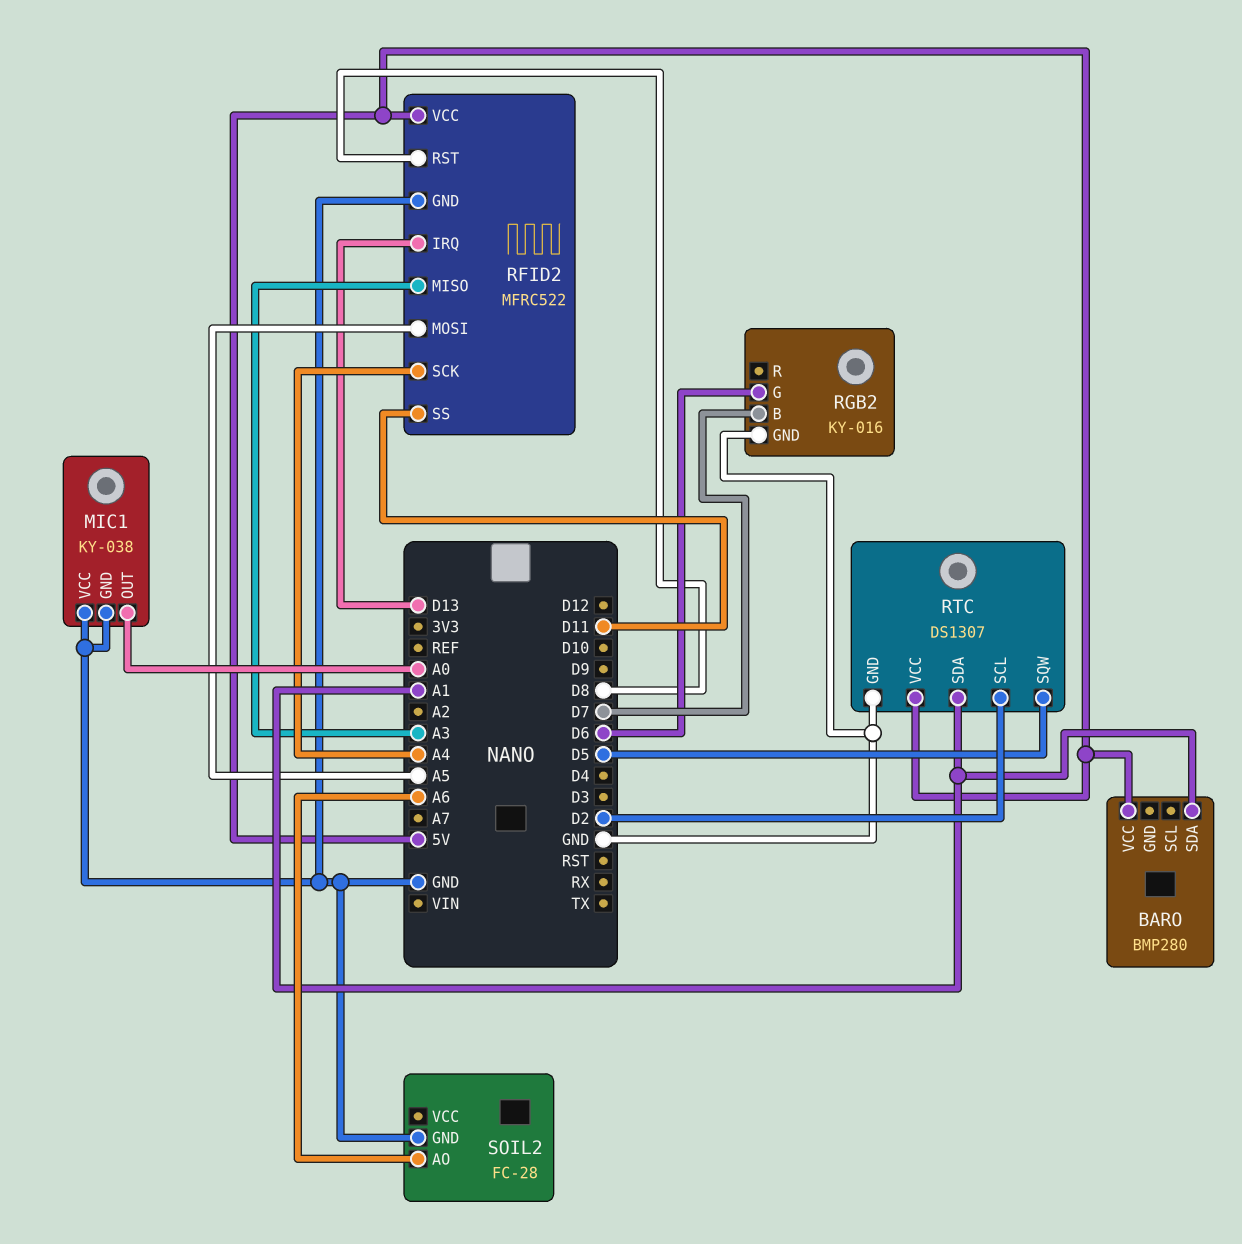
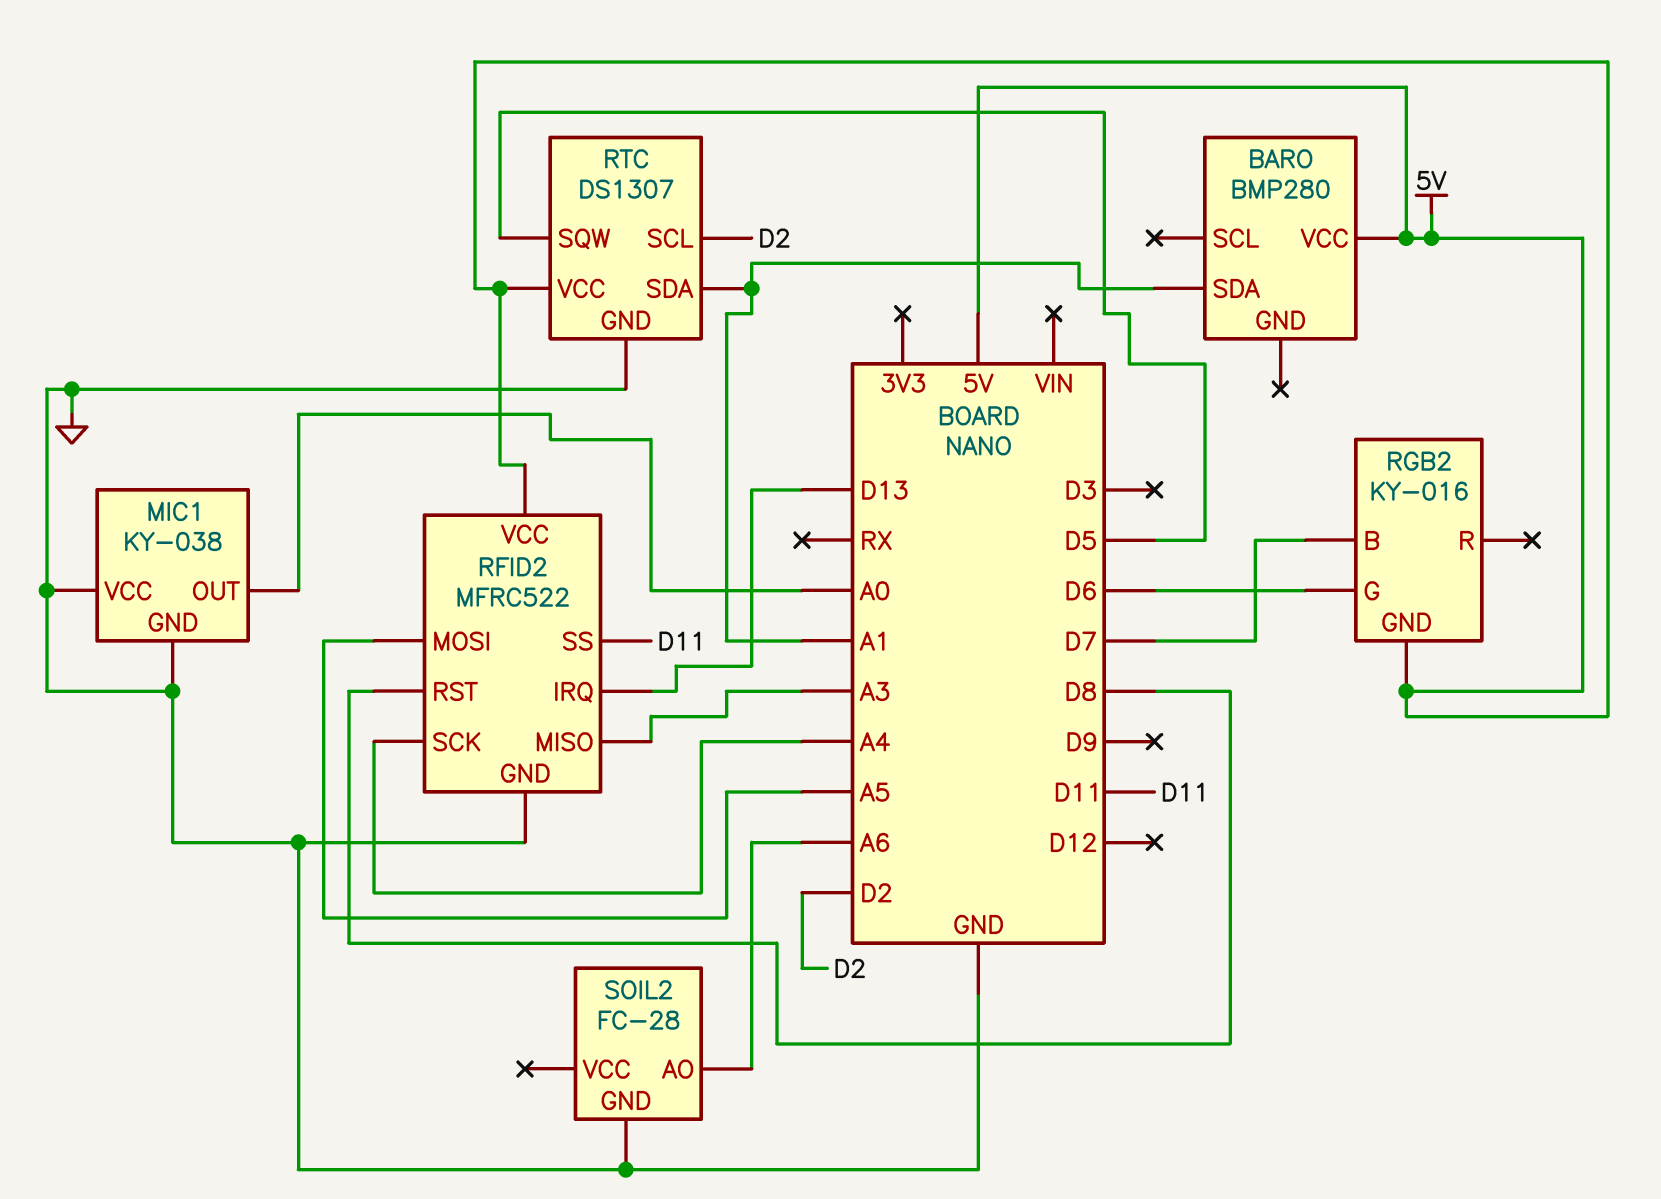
RGB2 pin GND: GND -> 5V

